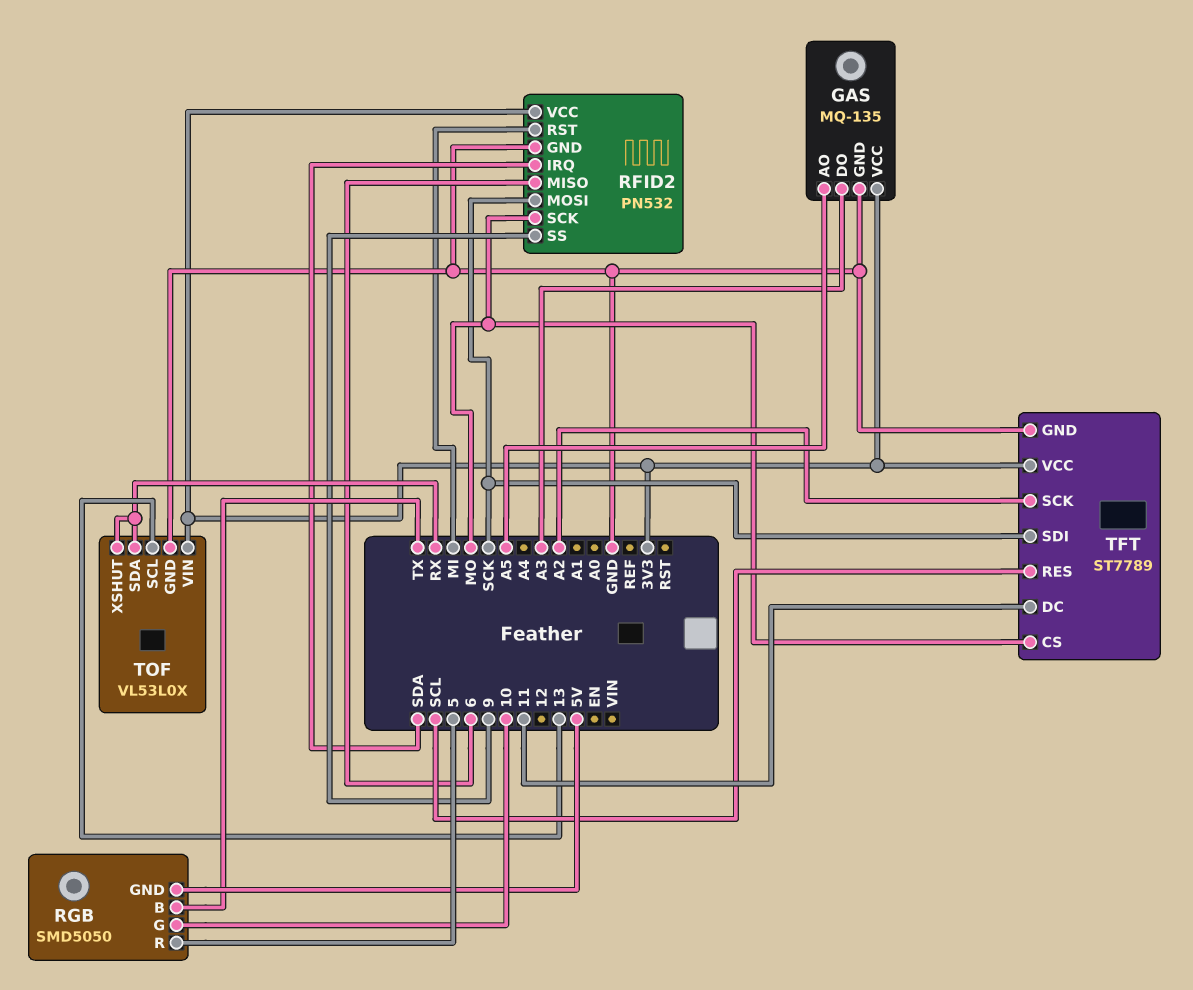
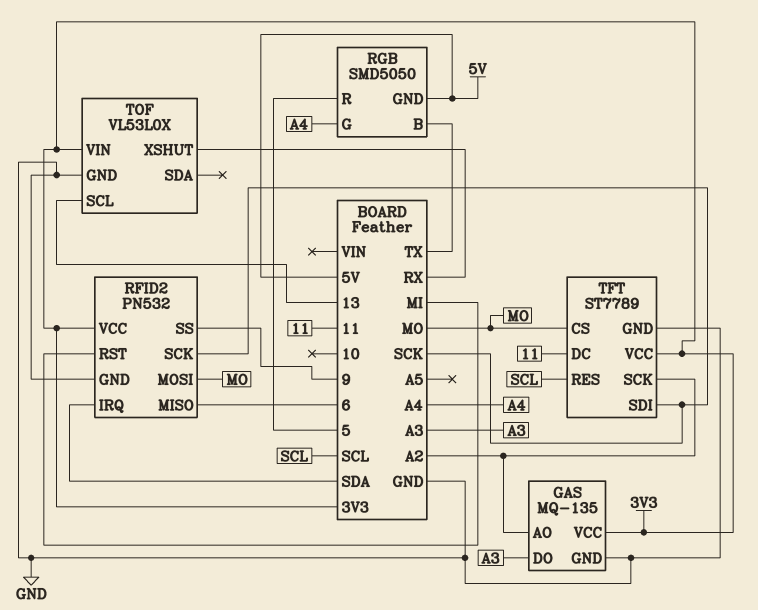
GAS pin AO: A5 -> A2
RFID2 pin MOSI: SCK -> MO
RFID2 pin SCK: MO -> SCK
RGB pin G: 10 -> A4
TOF pin SDA: RX -> none

